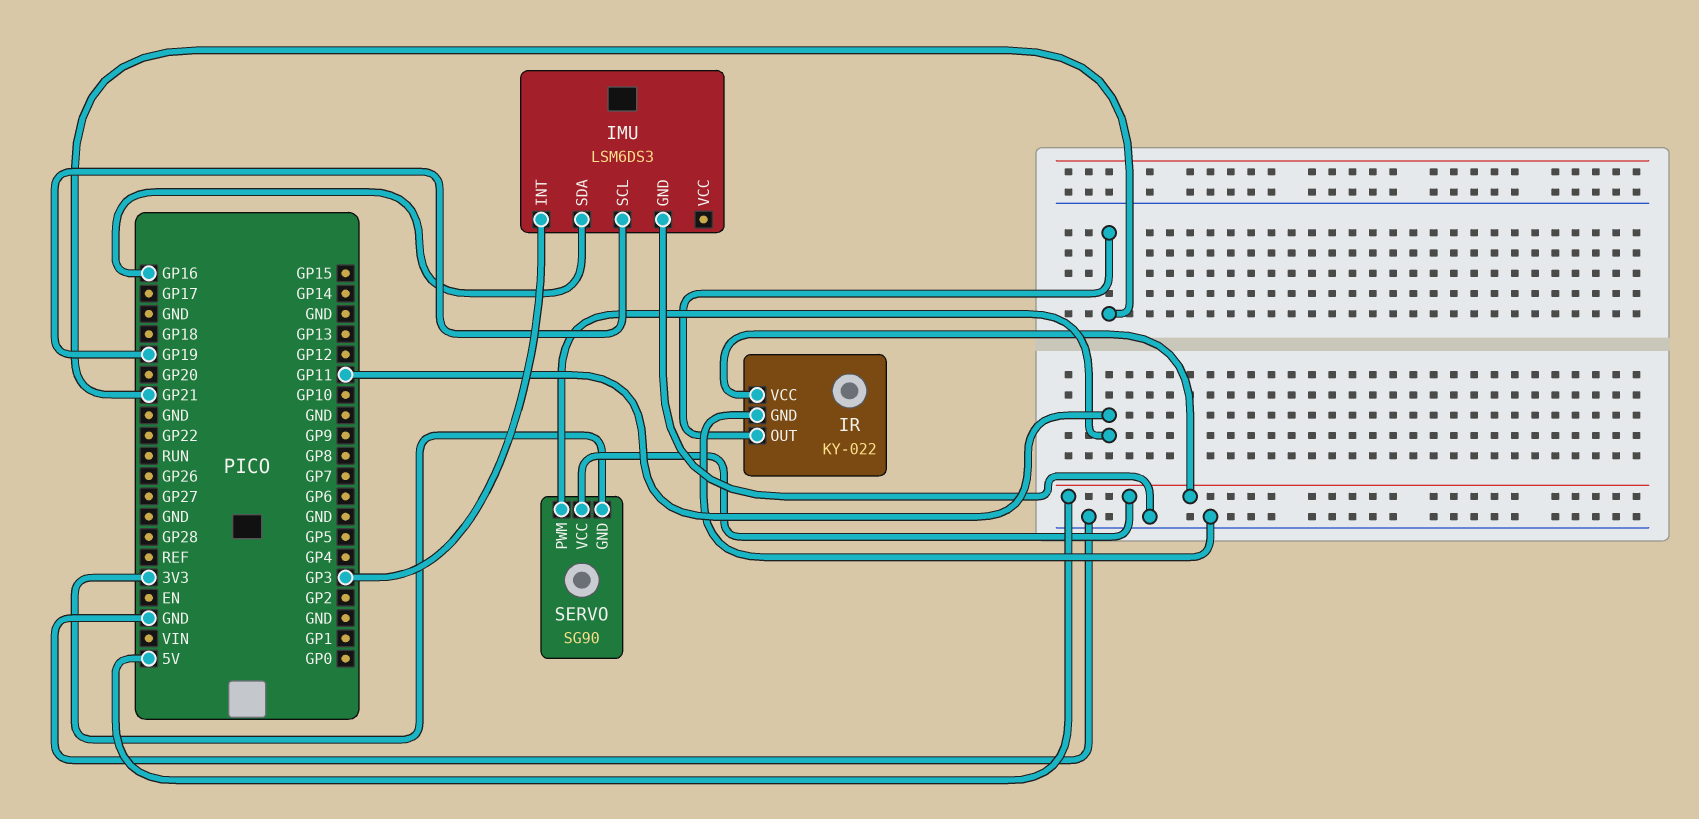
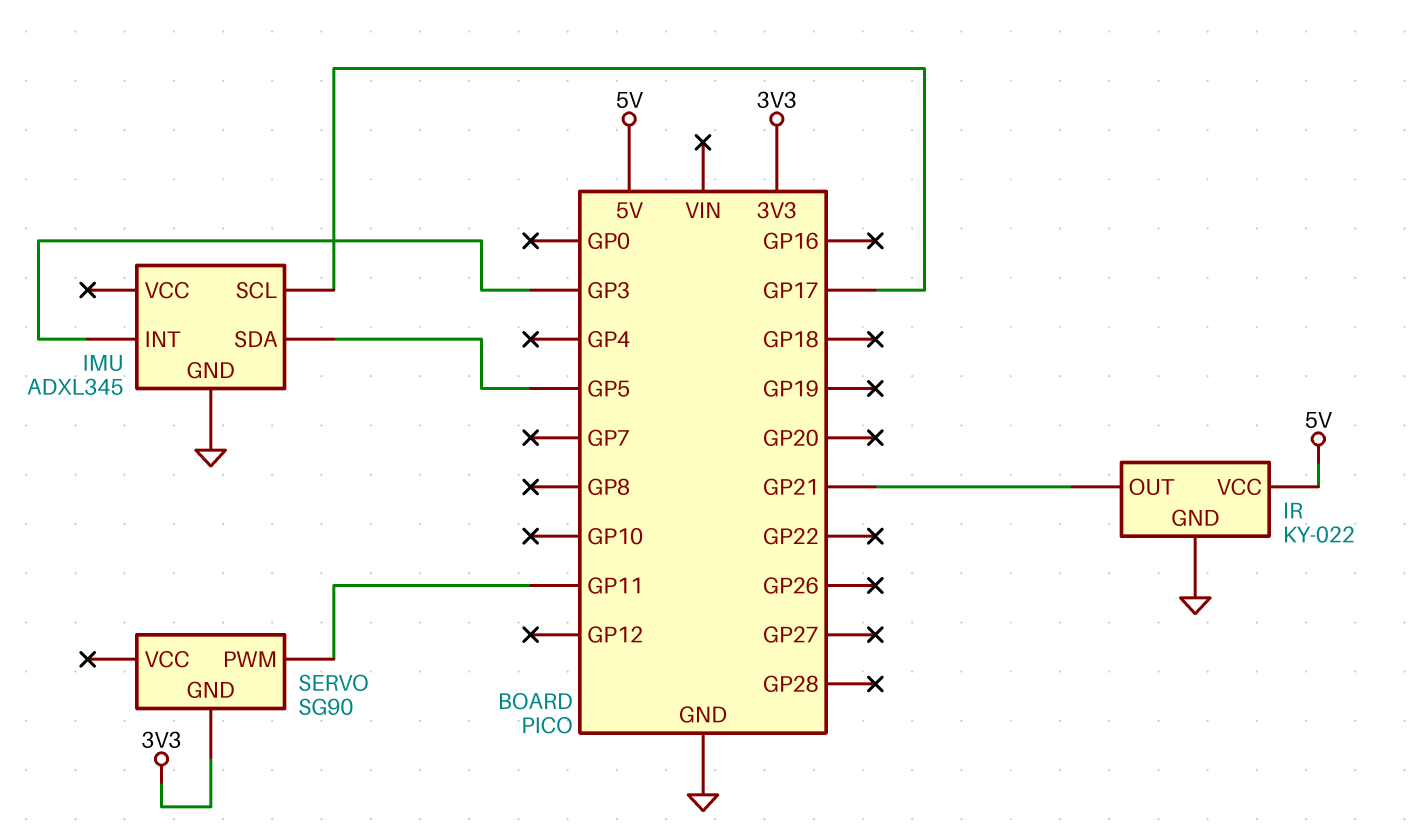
IMU: LSM6DS3 -> ADXL345
IMU pin SCL: GP19 -> GP17
IMU pin SDA: GP16 -> GP5
SERVO pin VCC: 5V -> none

